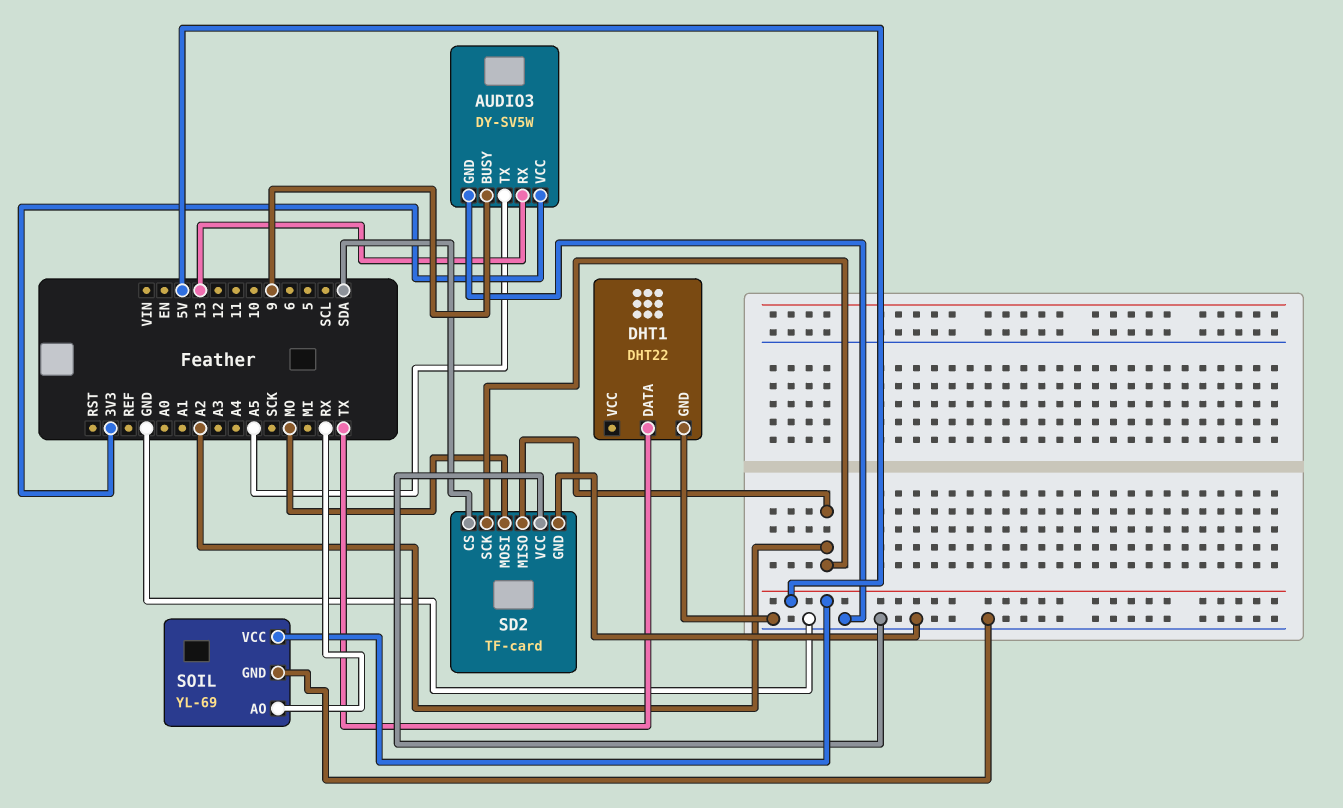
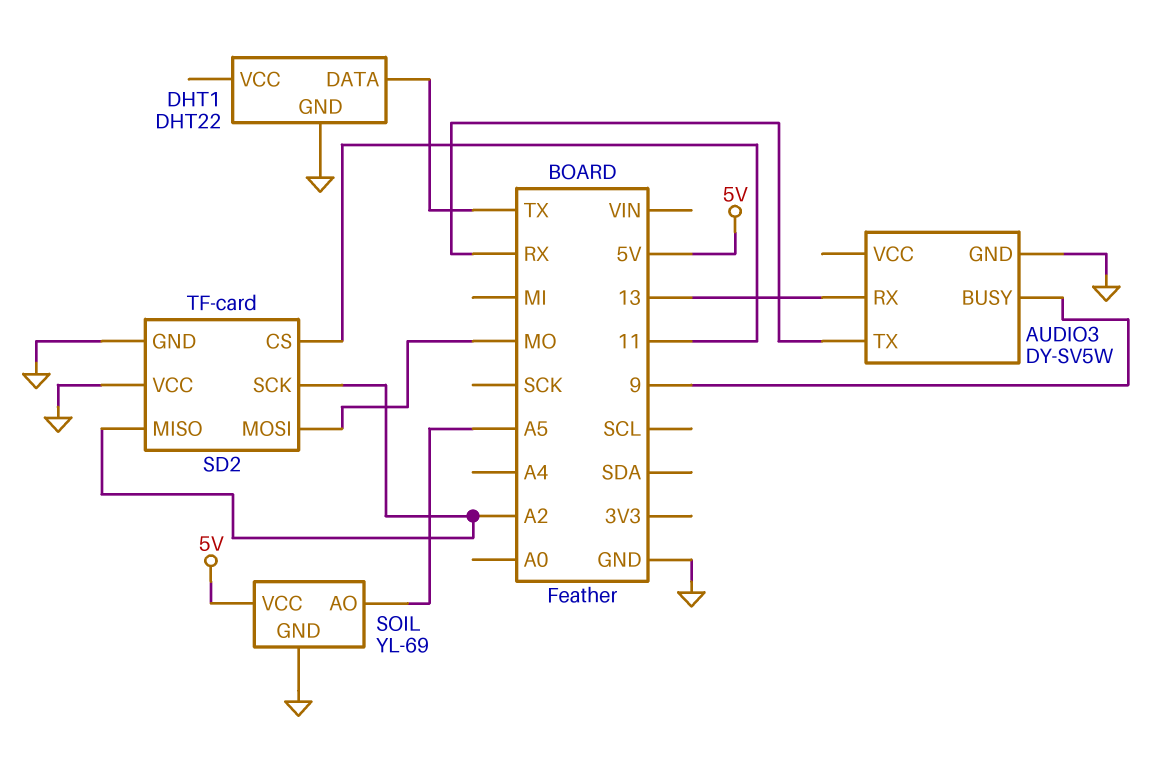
AUDIO3 pin TX: A5 -> RX
AUDIO3 pin VCC: 3V3 -> none
SD2 pin CS: SDA -> 11
SOIL pin AO: RX -> A5

